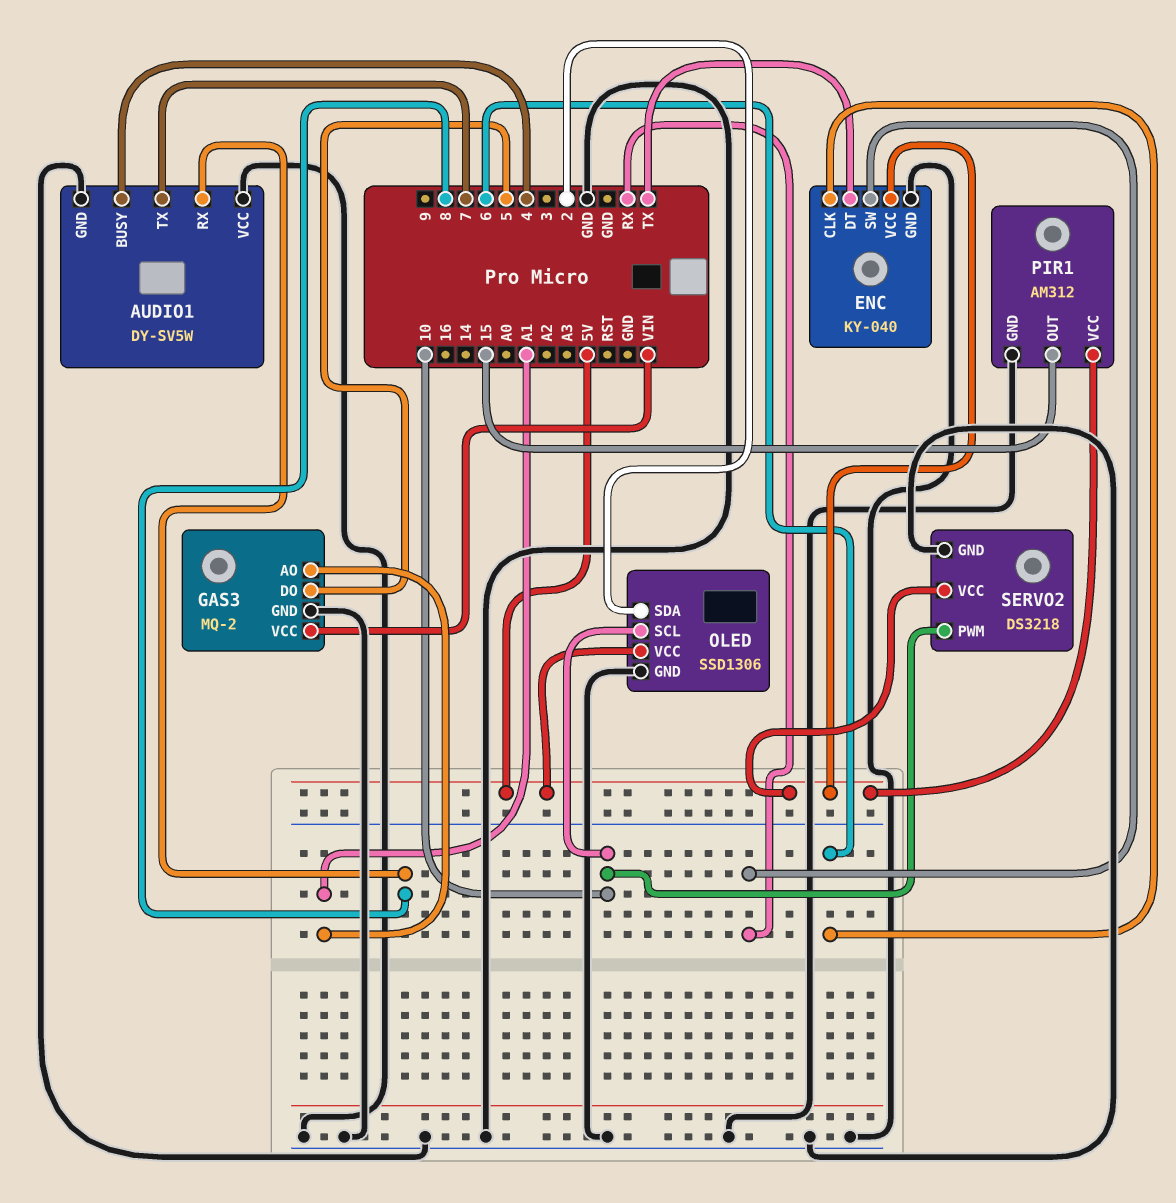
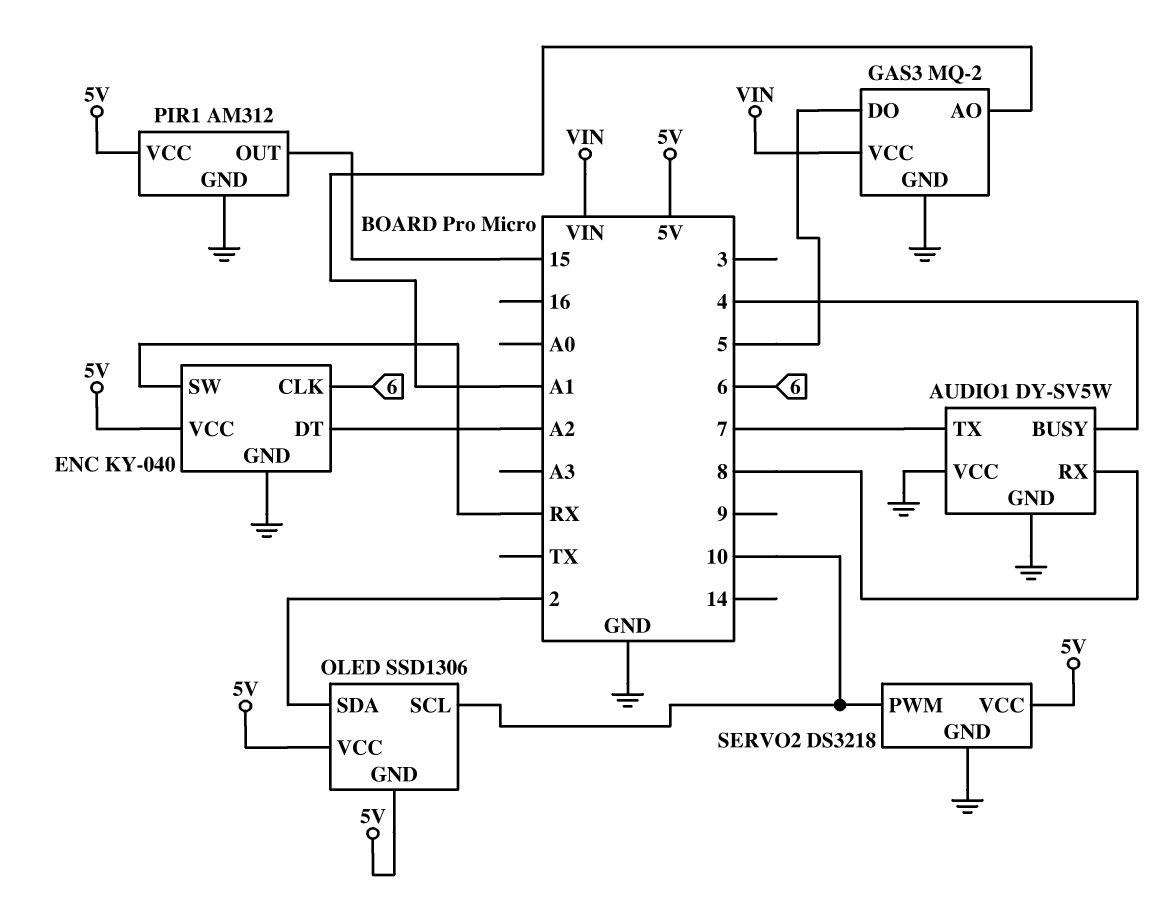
ENC pin DT: TX -> A2
OLED pin GND: GND -> 5V

